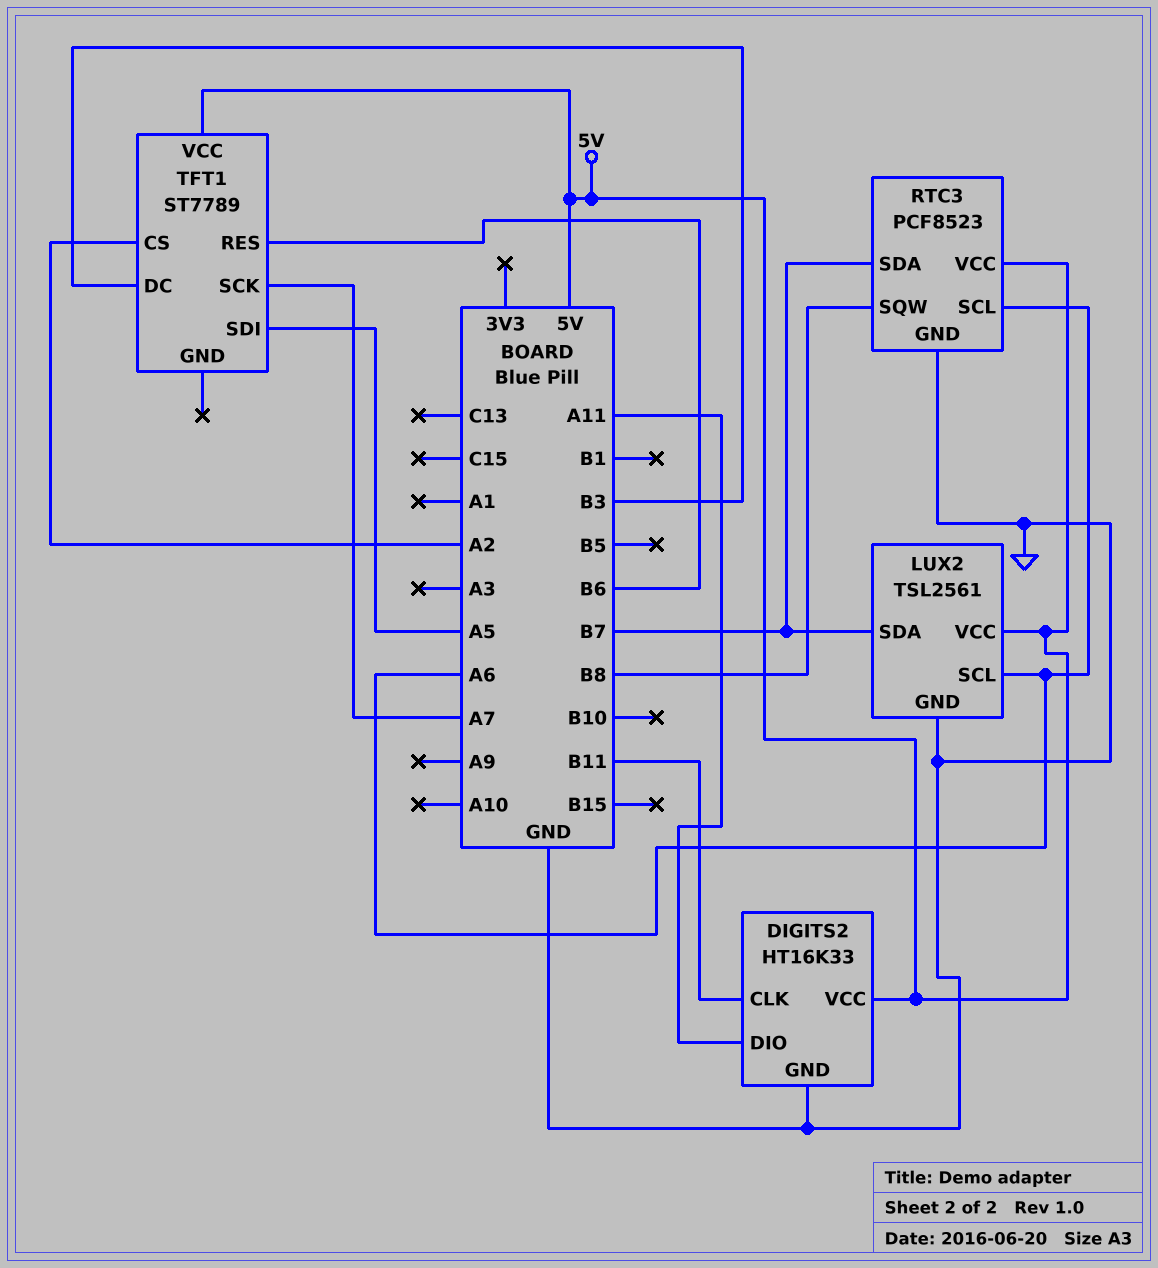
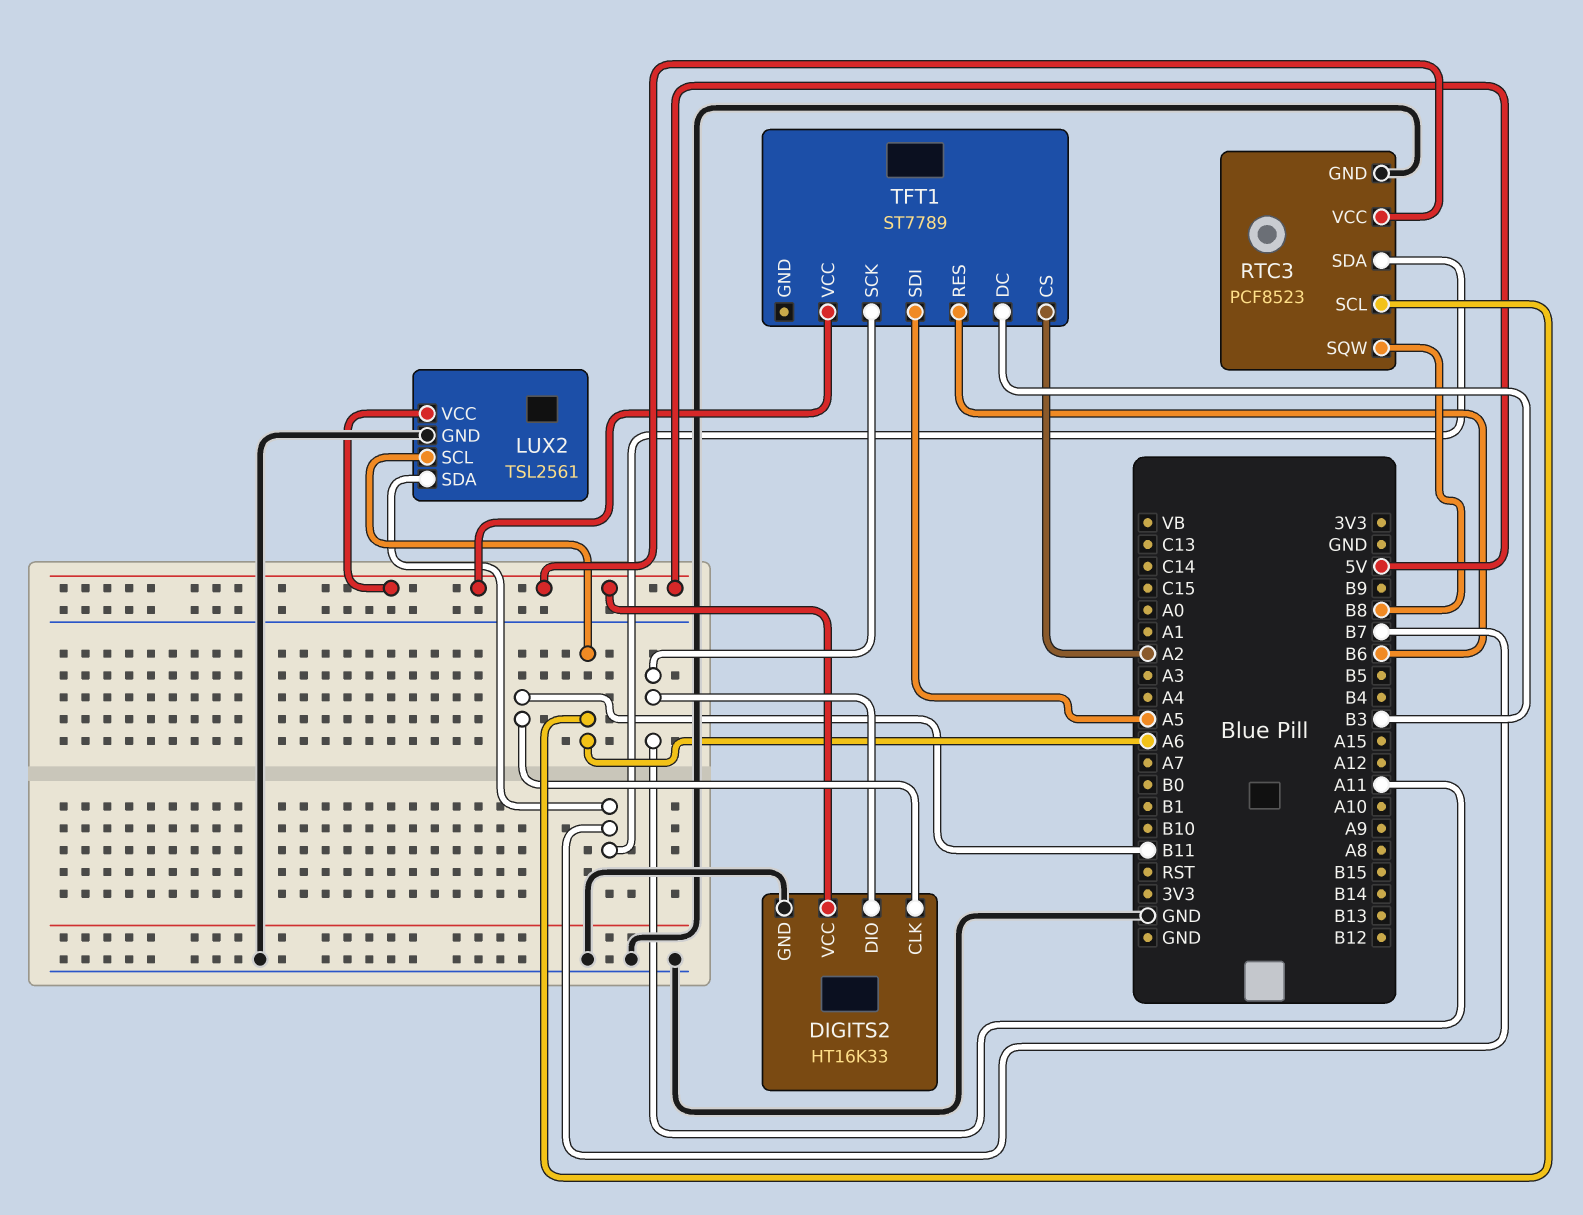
TFT1 pin SCK: A7 -> A11

